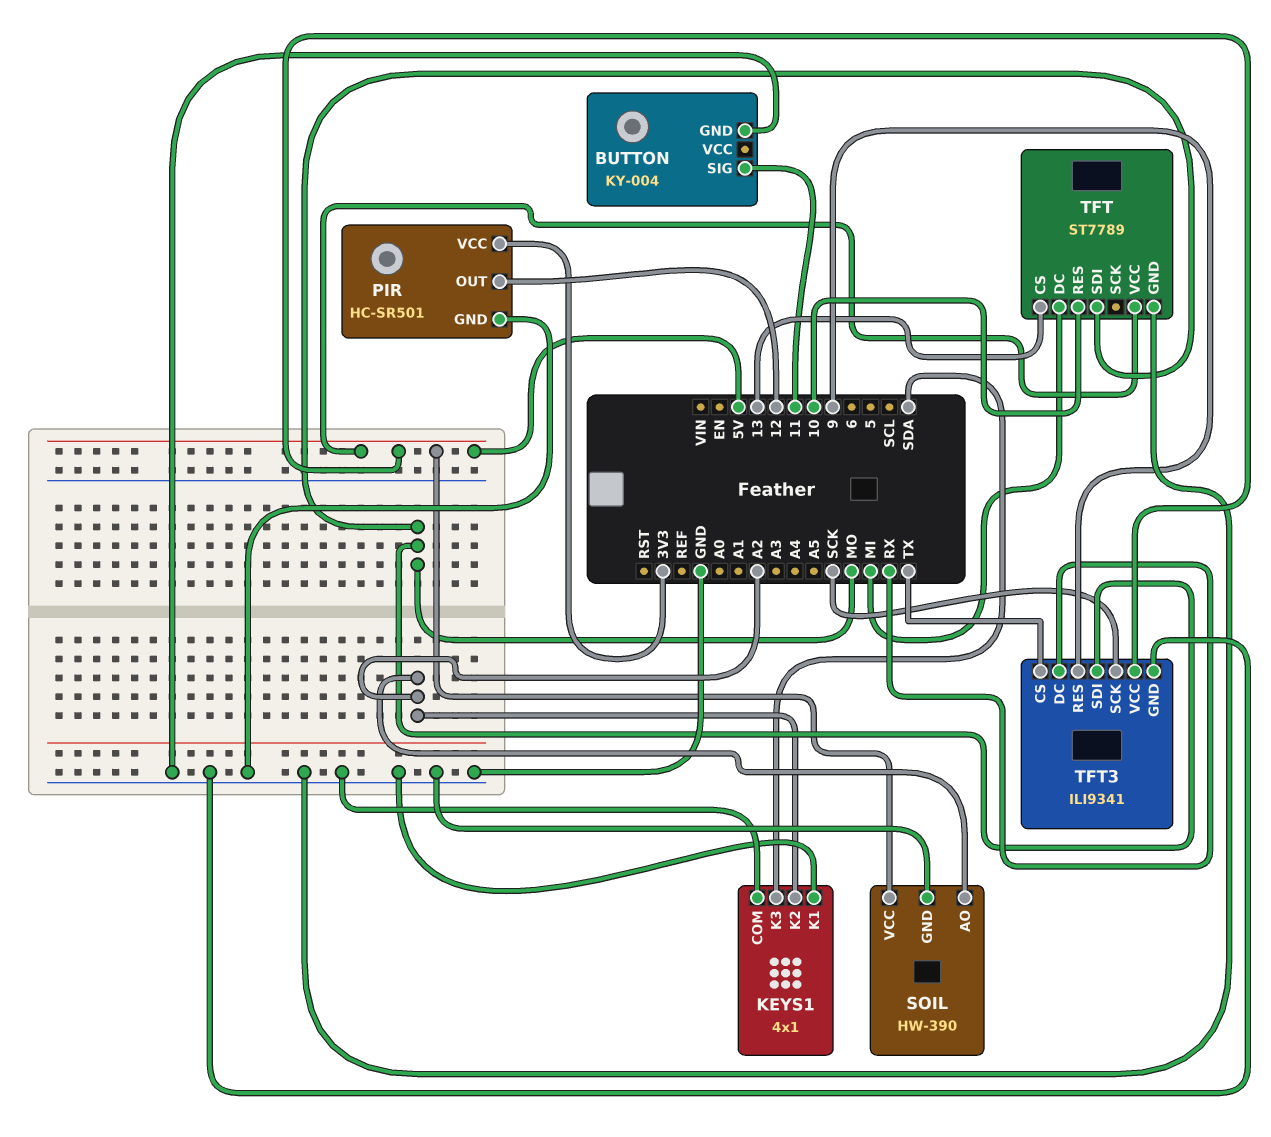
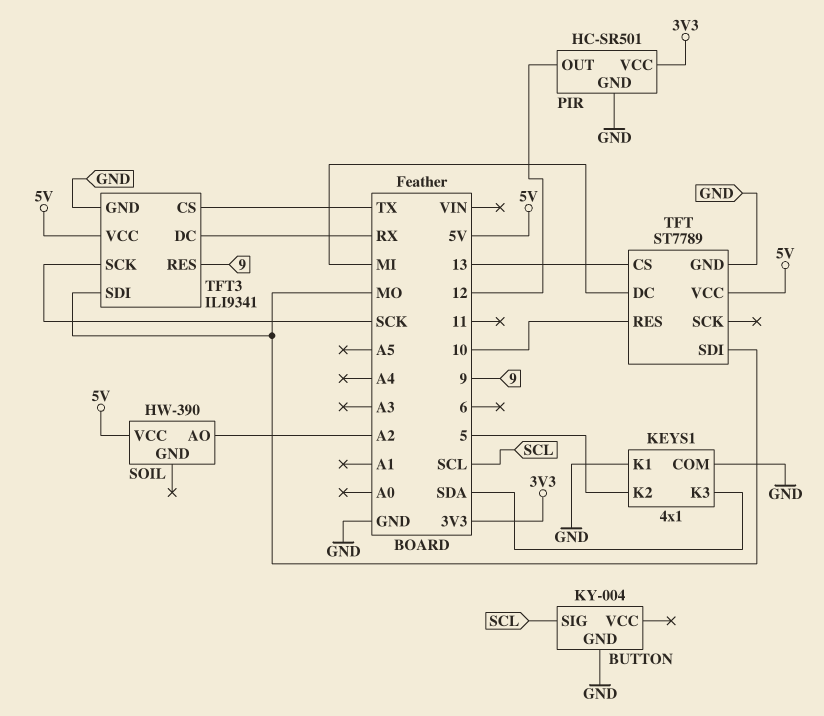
BUTTON pin SIG: 11 -> SCL
KEYS1 pin K2: A2 -> 5
SOIL pin GND: GND -> none

